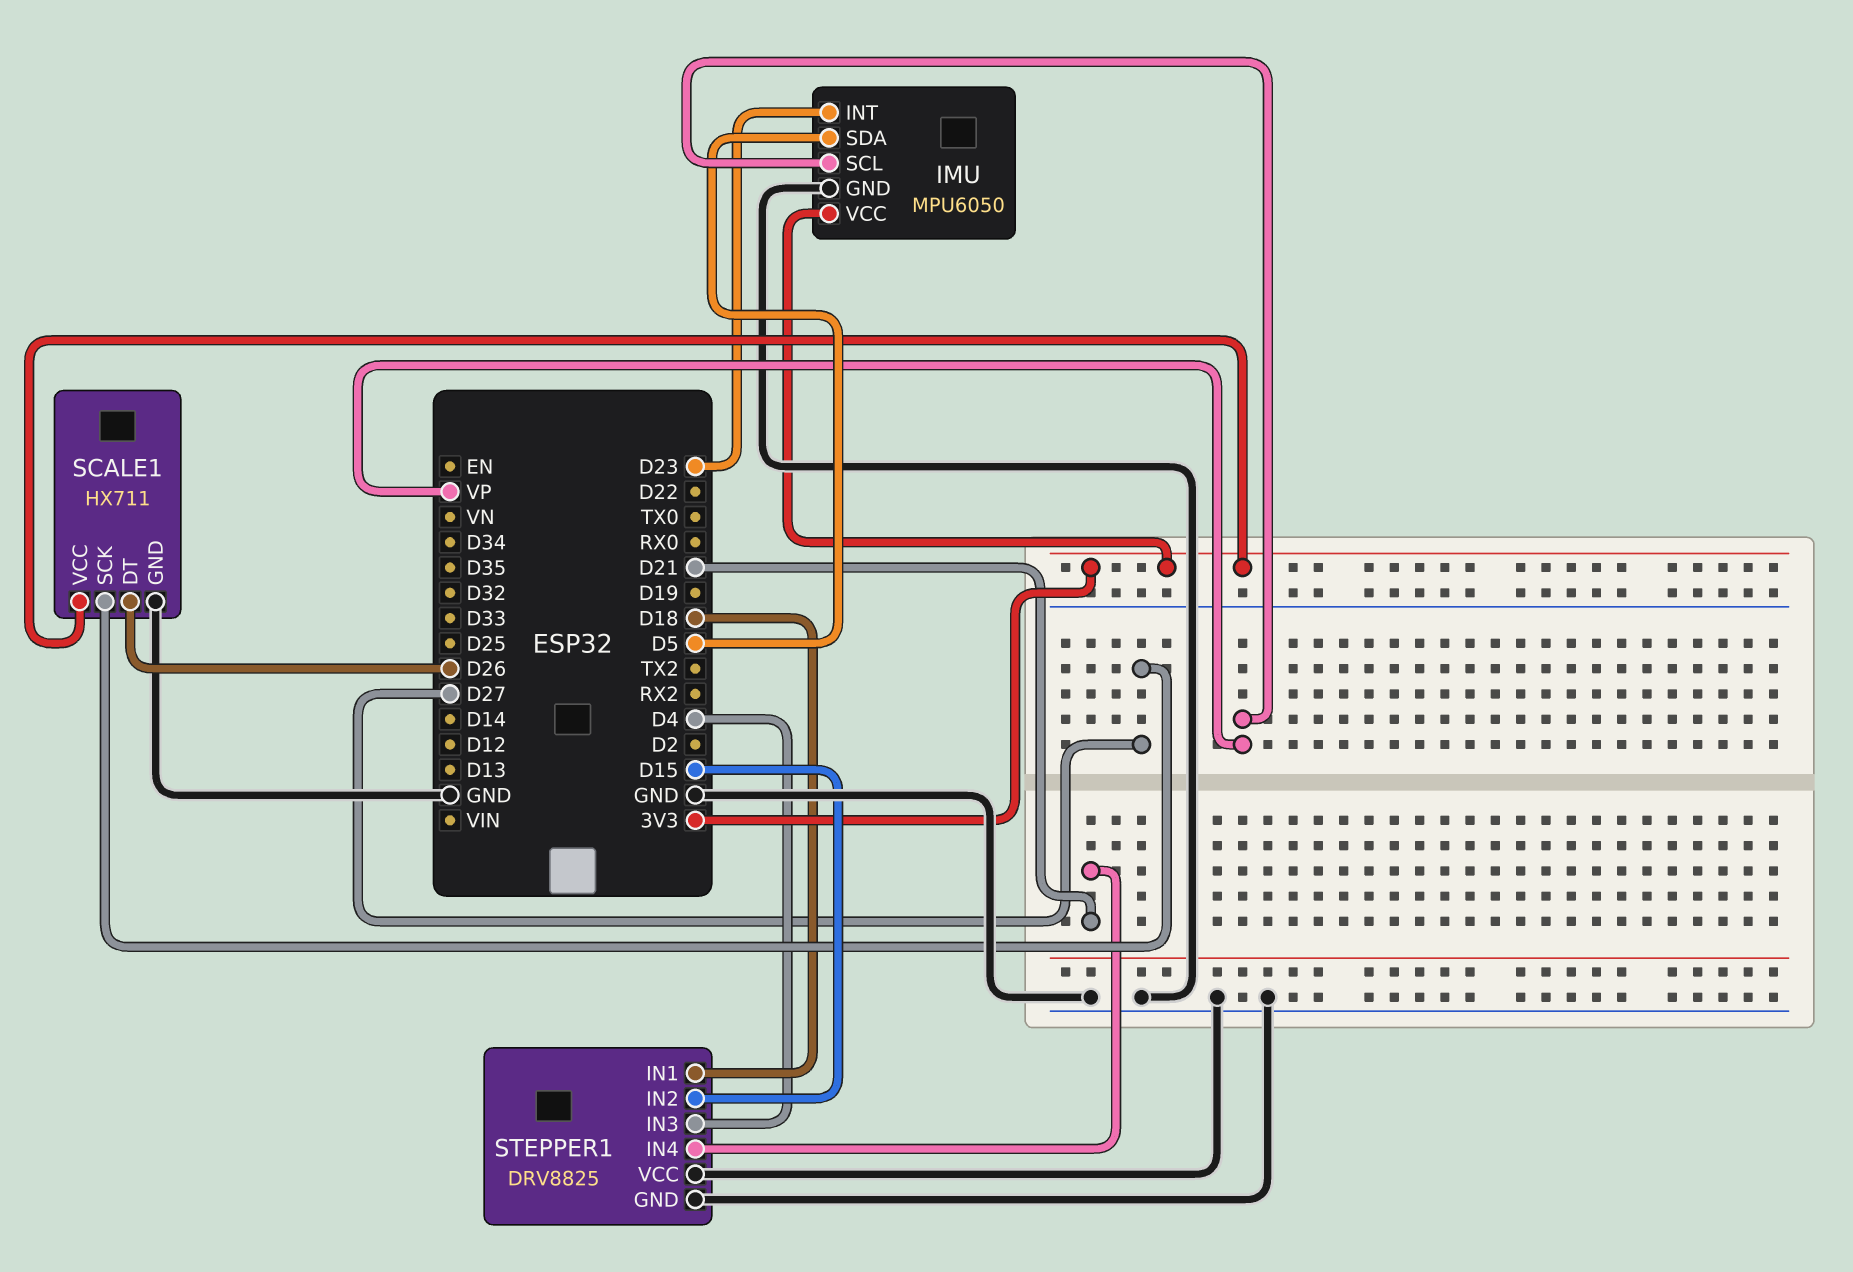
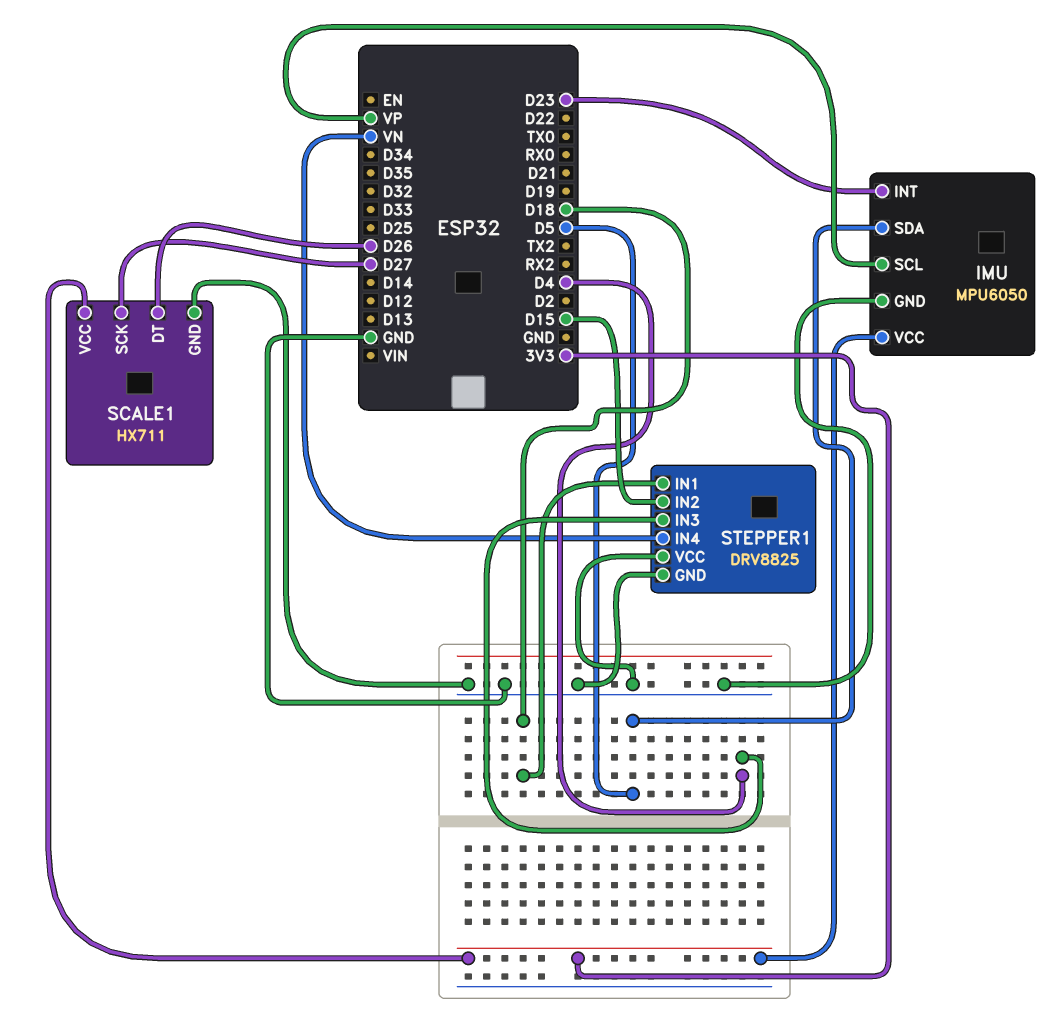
STEPPER1 pin IN4: D21 -> VN

